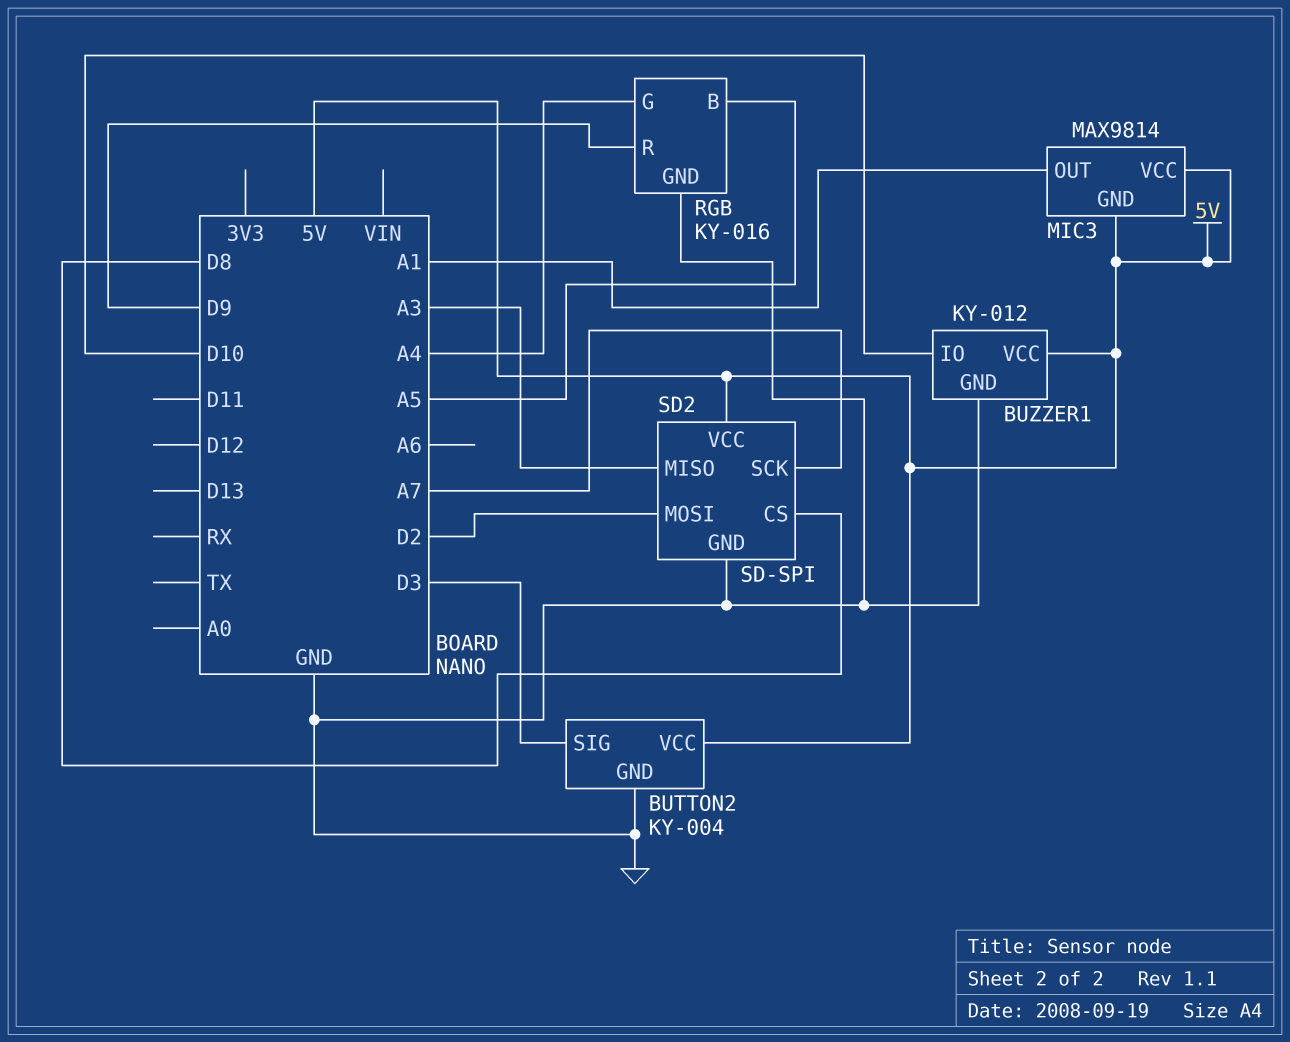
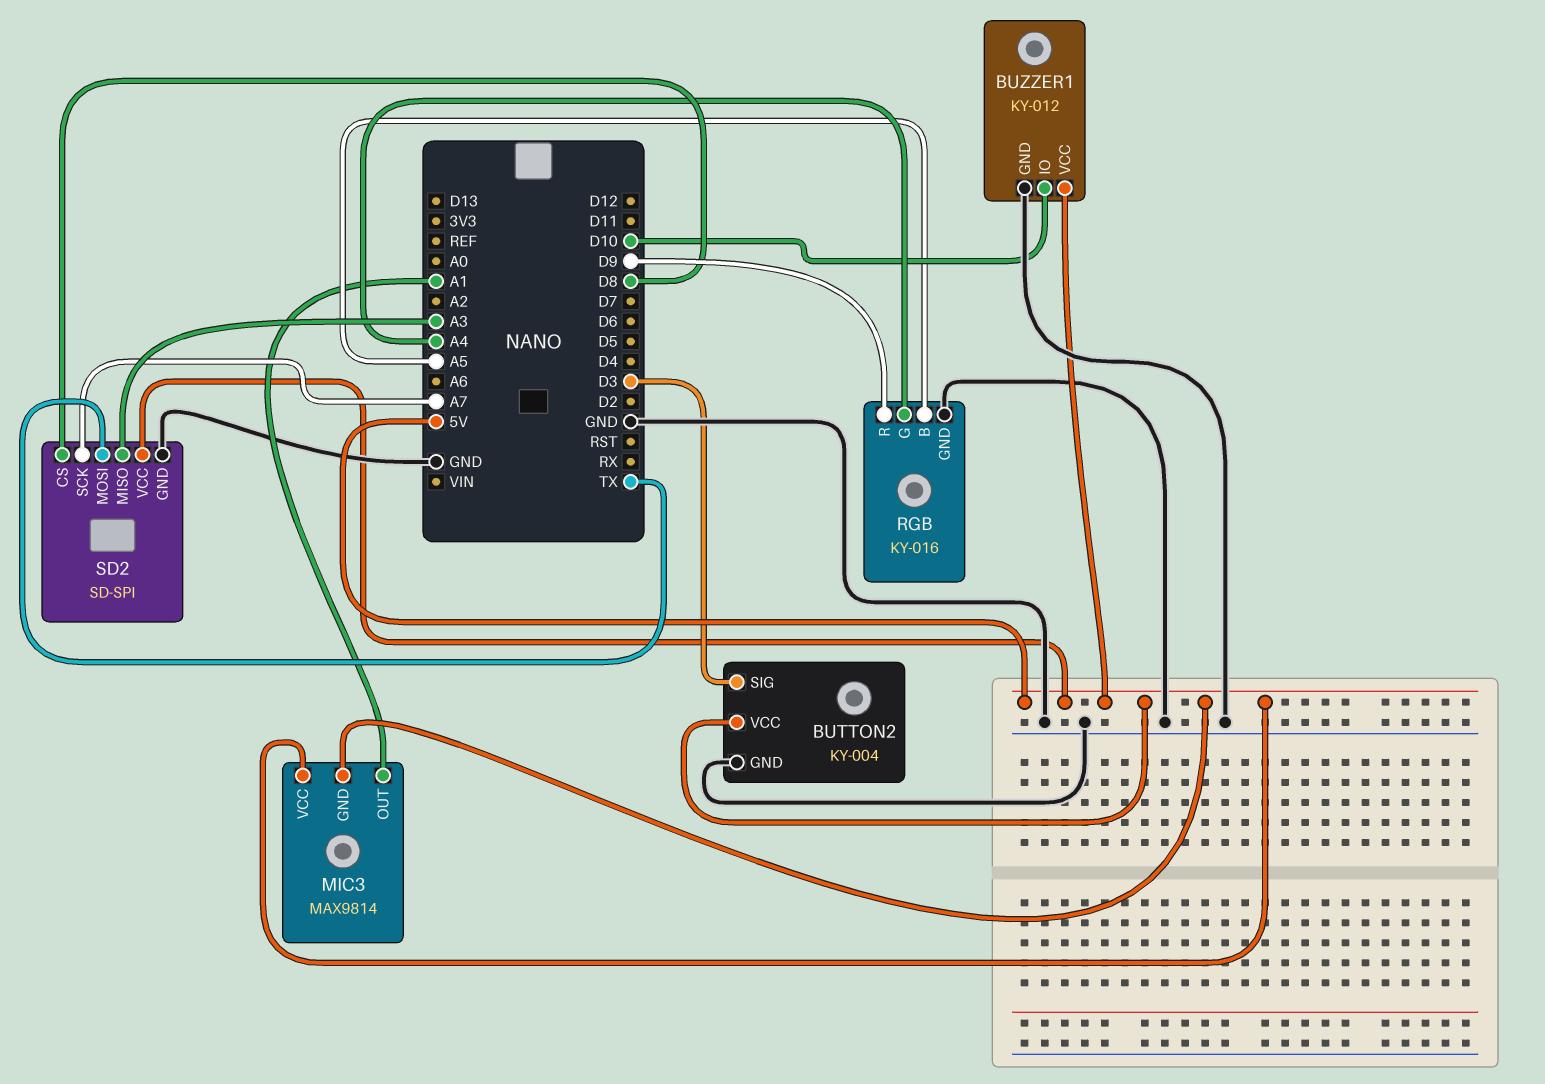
SD2 pin MOSI: D2 -> TX

